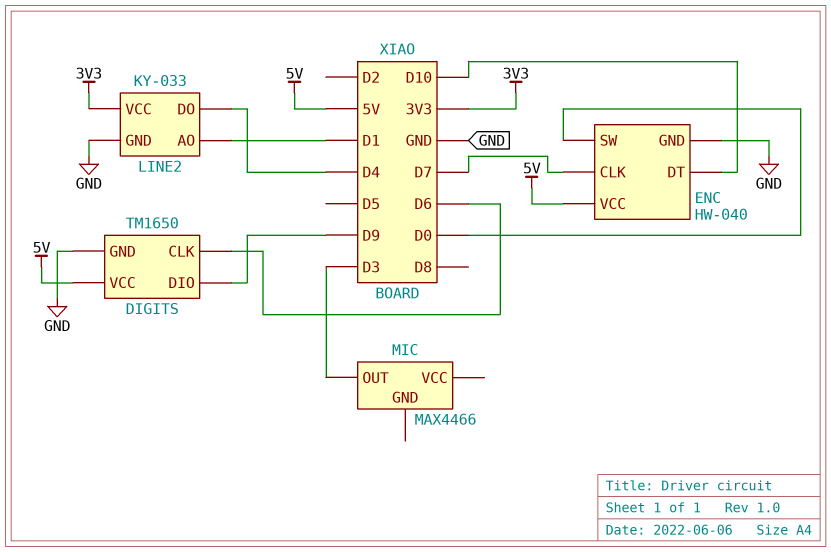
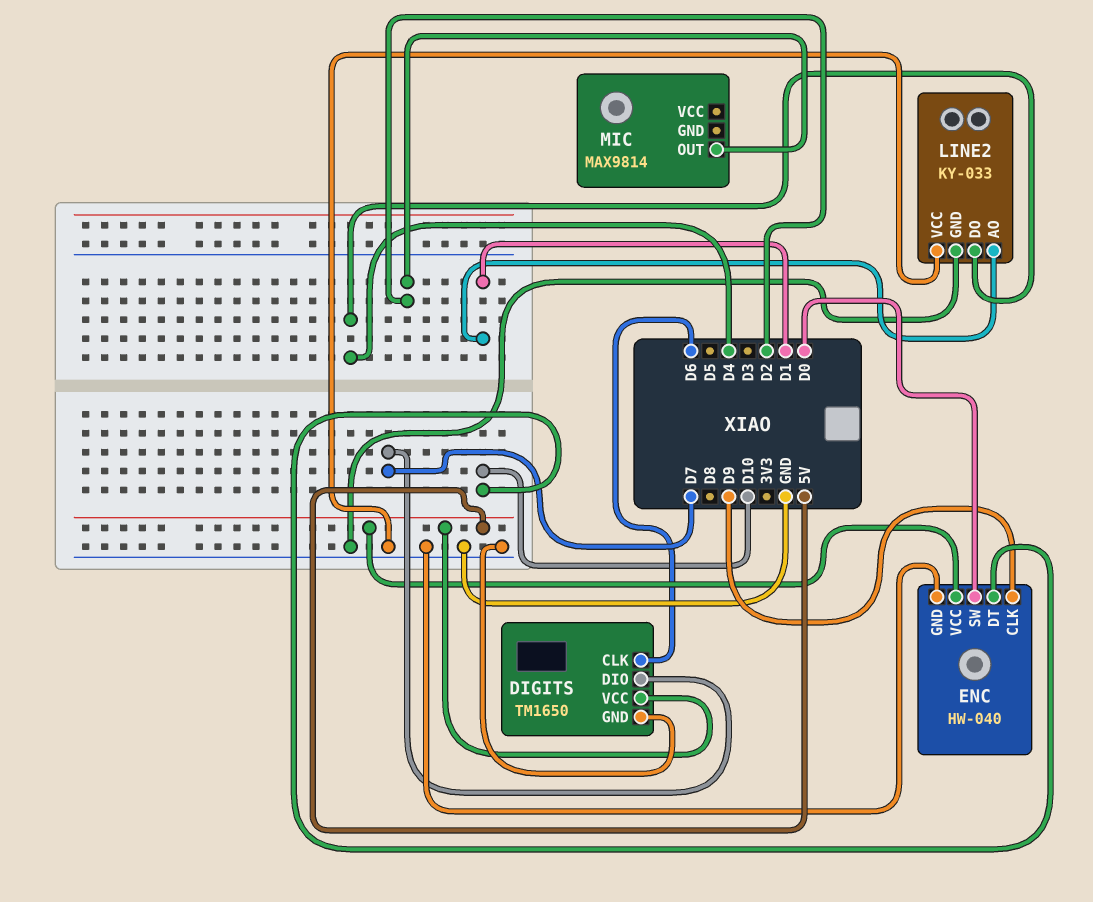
DIGITS pin DIO: D9 -> D7
ENC pin CLK: D7 -> D9
LINE2 pin VCC: 3V3 -> GND
MIC: MAX4466 -> MAX9814
MIC pin OUT: D3 -> D2

